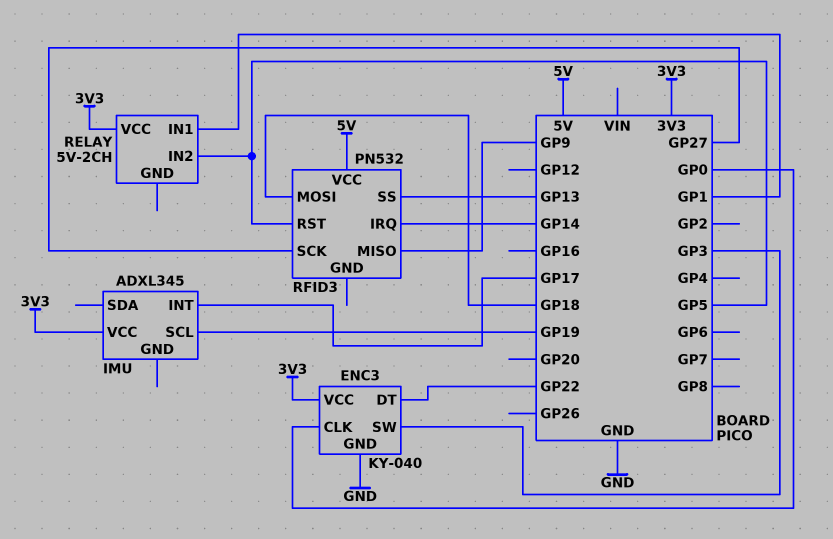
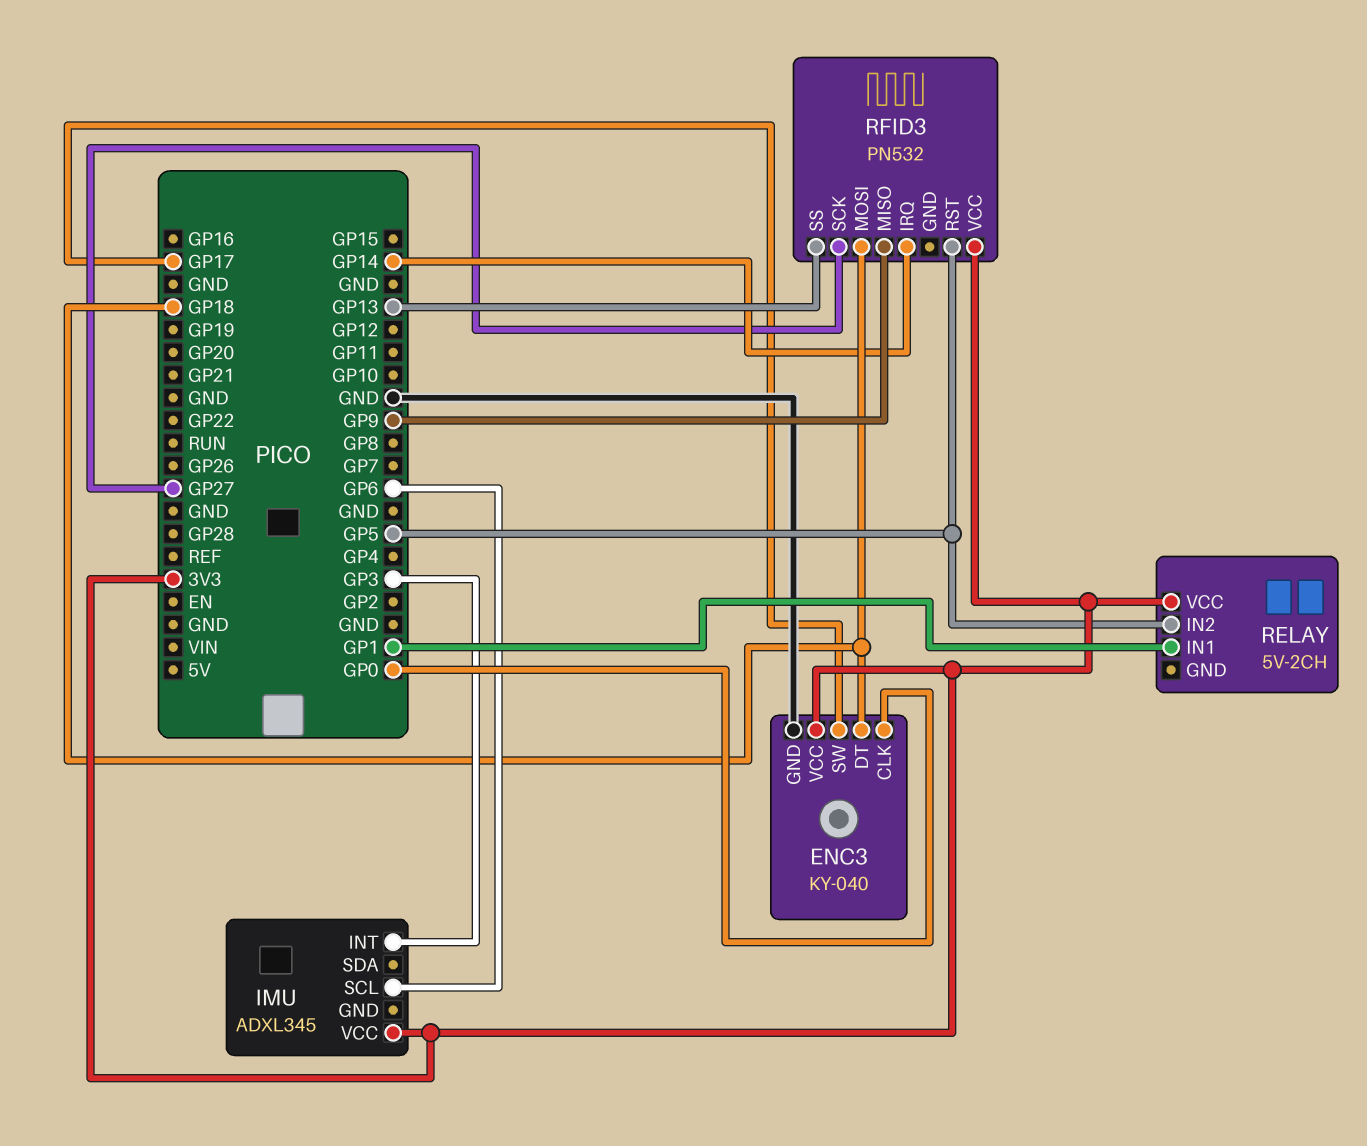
ENC3 pin DT: GP22 -> GP18
ENC3 pin SW: GP3 -> GP17
IMU pin INT: GP17 -> GP3
IMU pin SCL: GP19 -> GP6
RFID3 pin VCC: 5V -> 3V3

